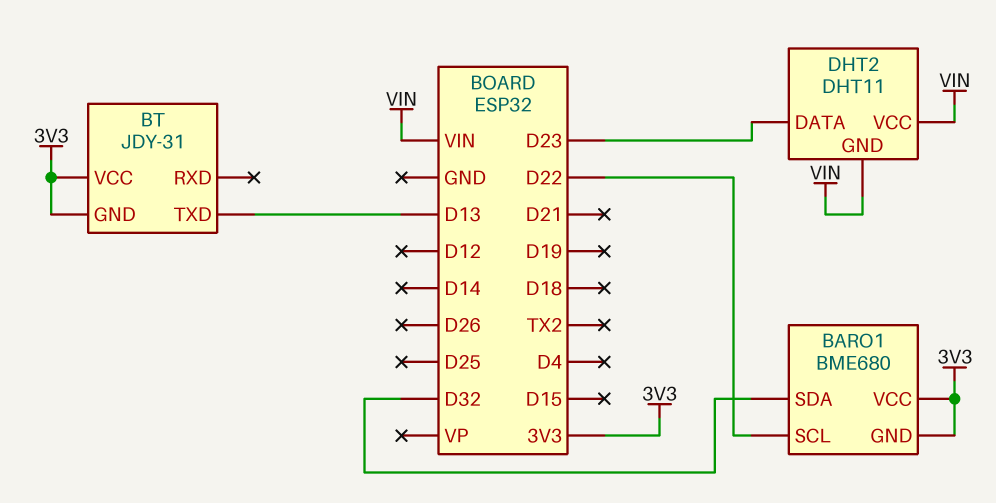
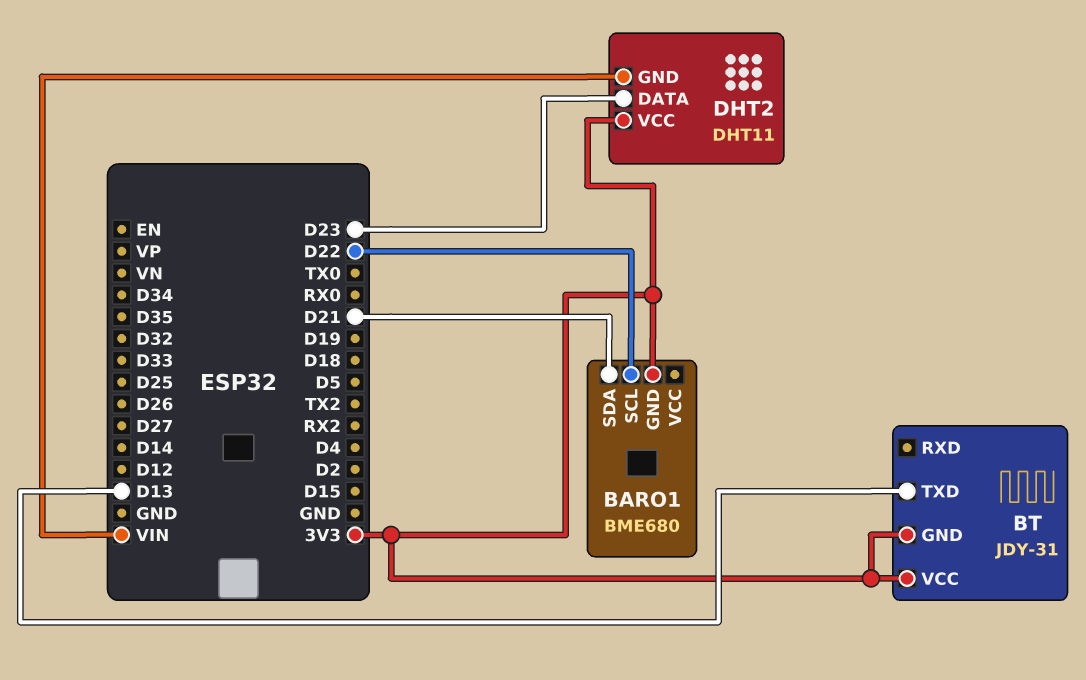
BARO1 pin SDA: D32 -> D21
BARO1 pin VCC: 3V3 -> none
DHT2 pin VCC: VIN -> 3V3

